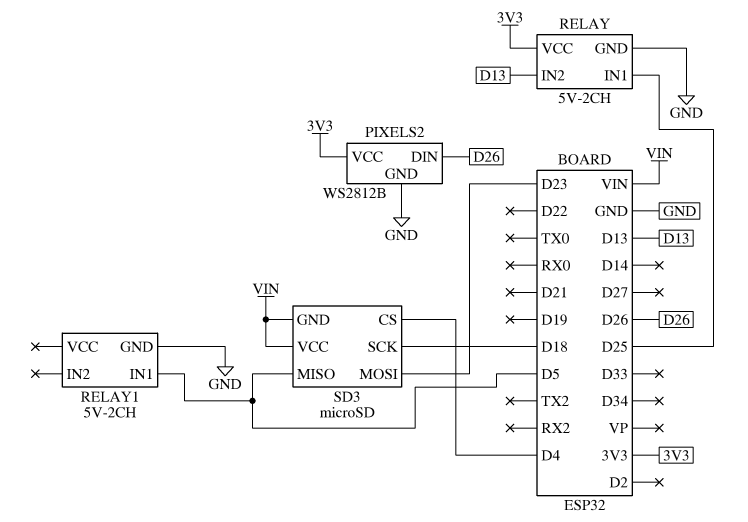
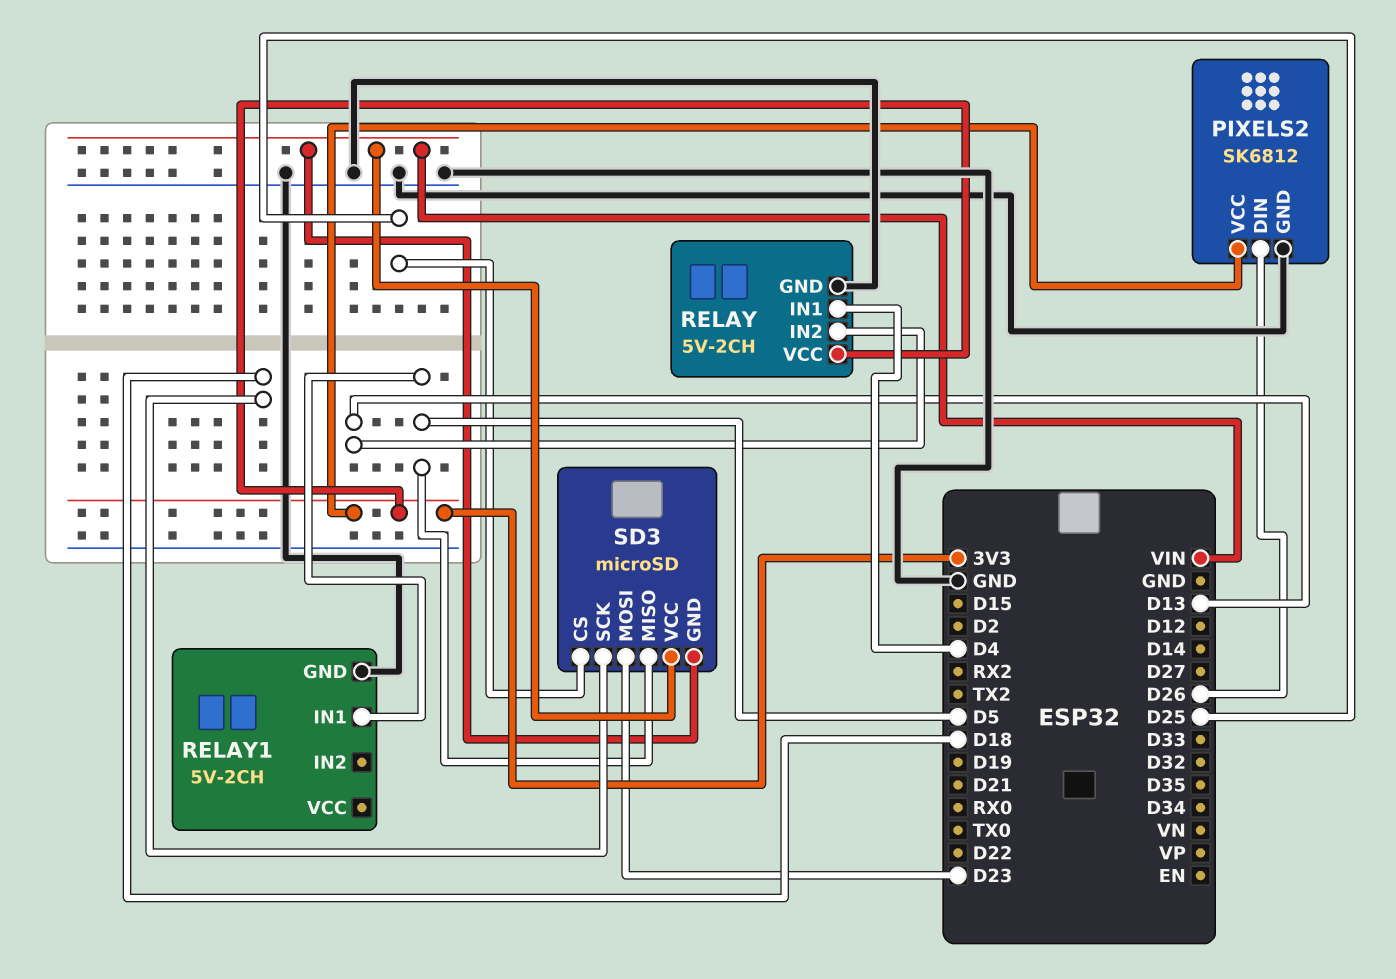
PIXELS2: WS2812B -> SK6812
RELAY pin IN1: D25 -> D4
SD3 pin CS: D4 -> D25

